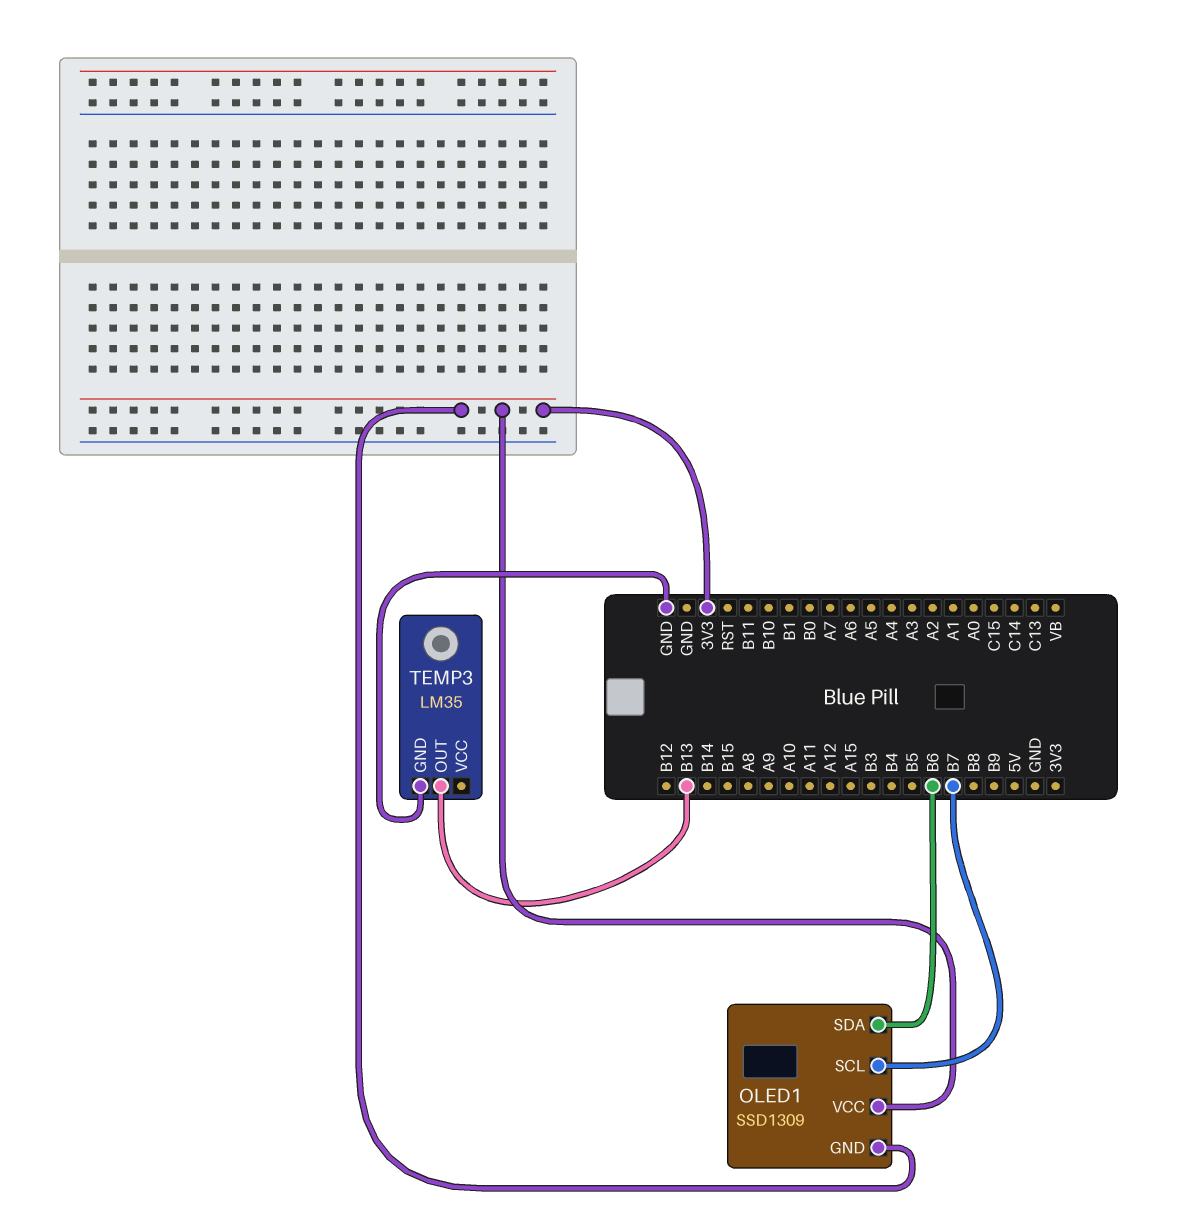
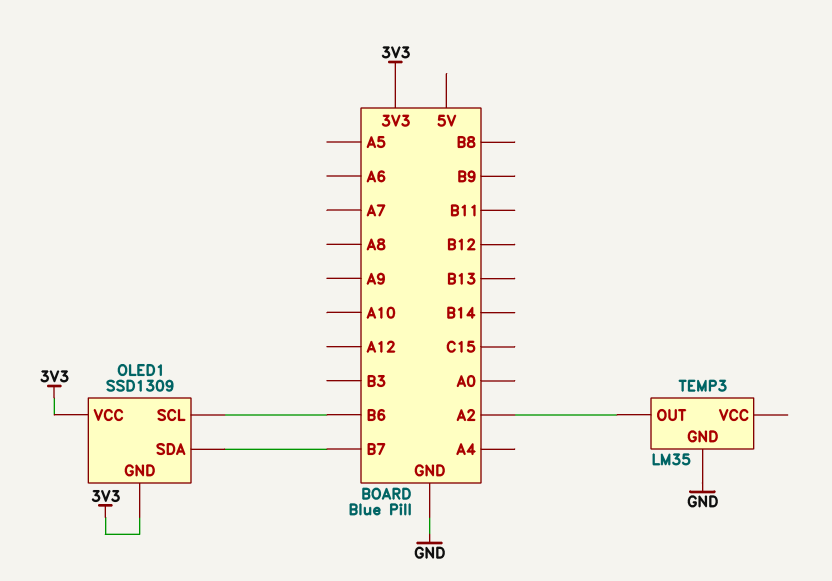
OLED1 pin SCL: B7 -> B6
OLED1 pin SDA: B6 -> B7
TEMP3 pin OUT: B13 -> A2

